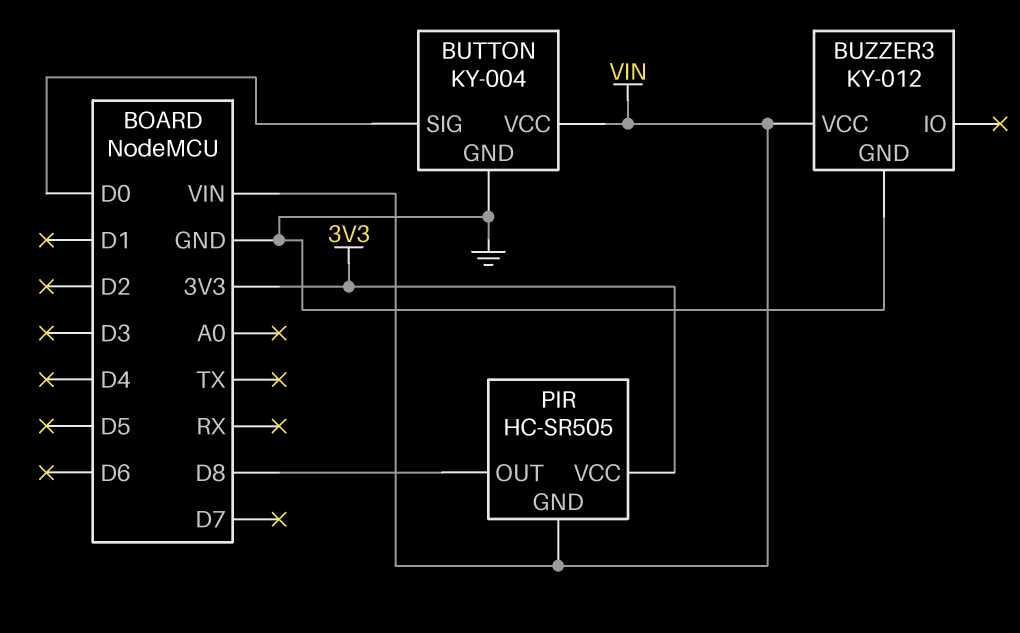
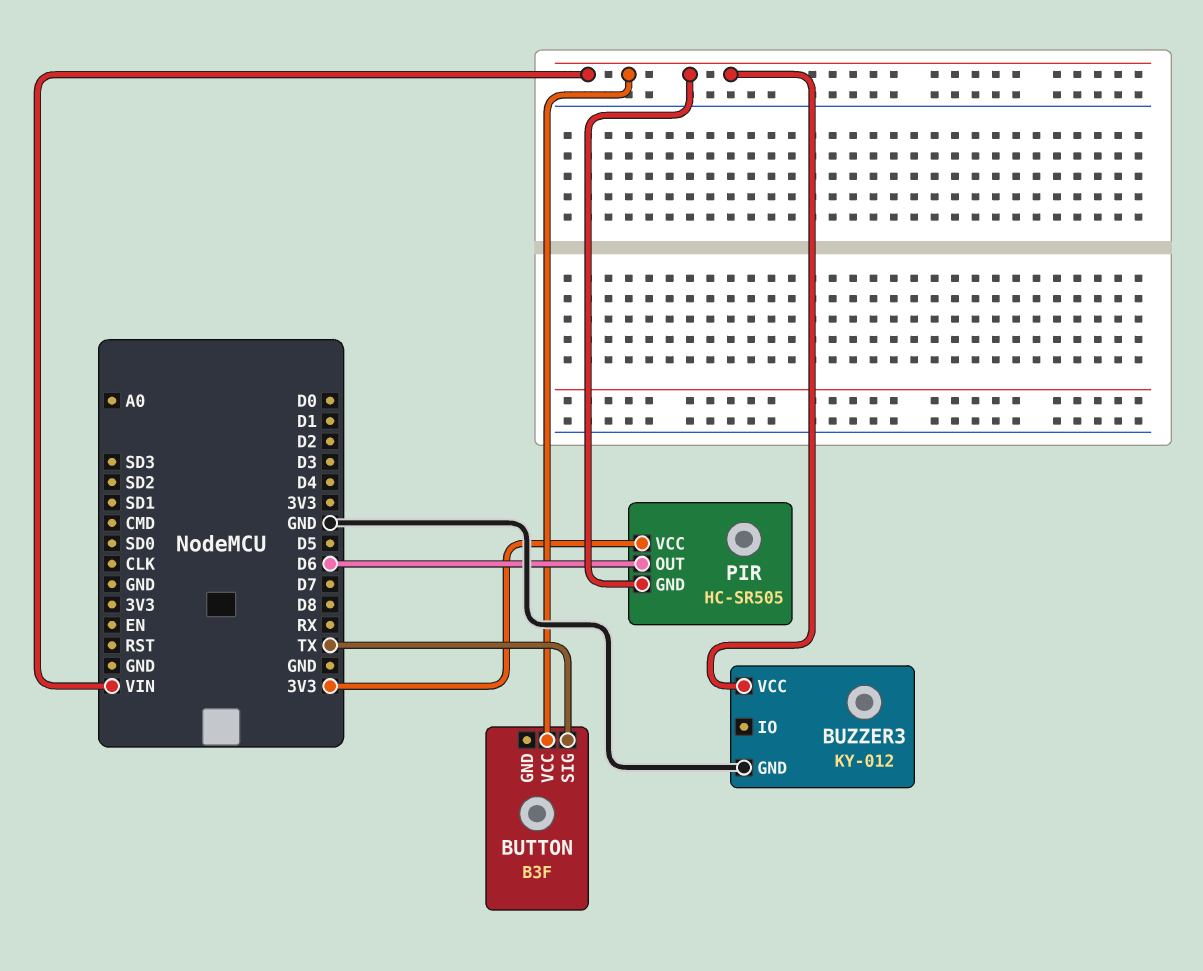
BUTTON: KY-004 -> B3F
BUTTON pin GND: GND -> none
BUTTON pin SIG: D0 -> TX
PIR pin OUT: D8 -> D6

